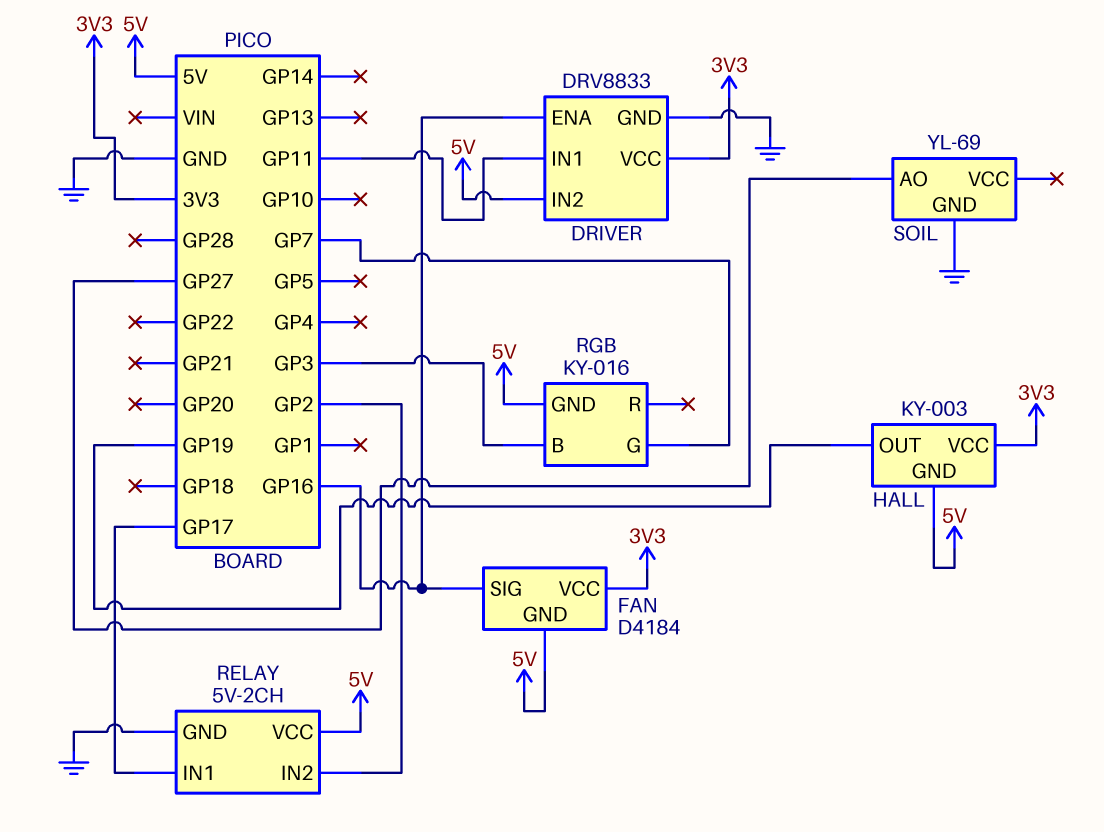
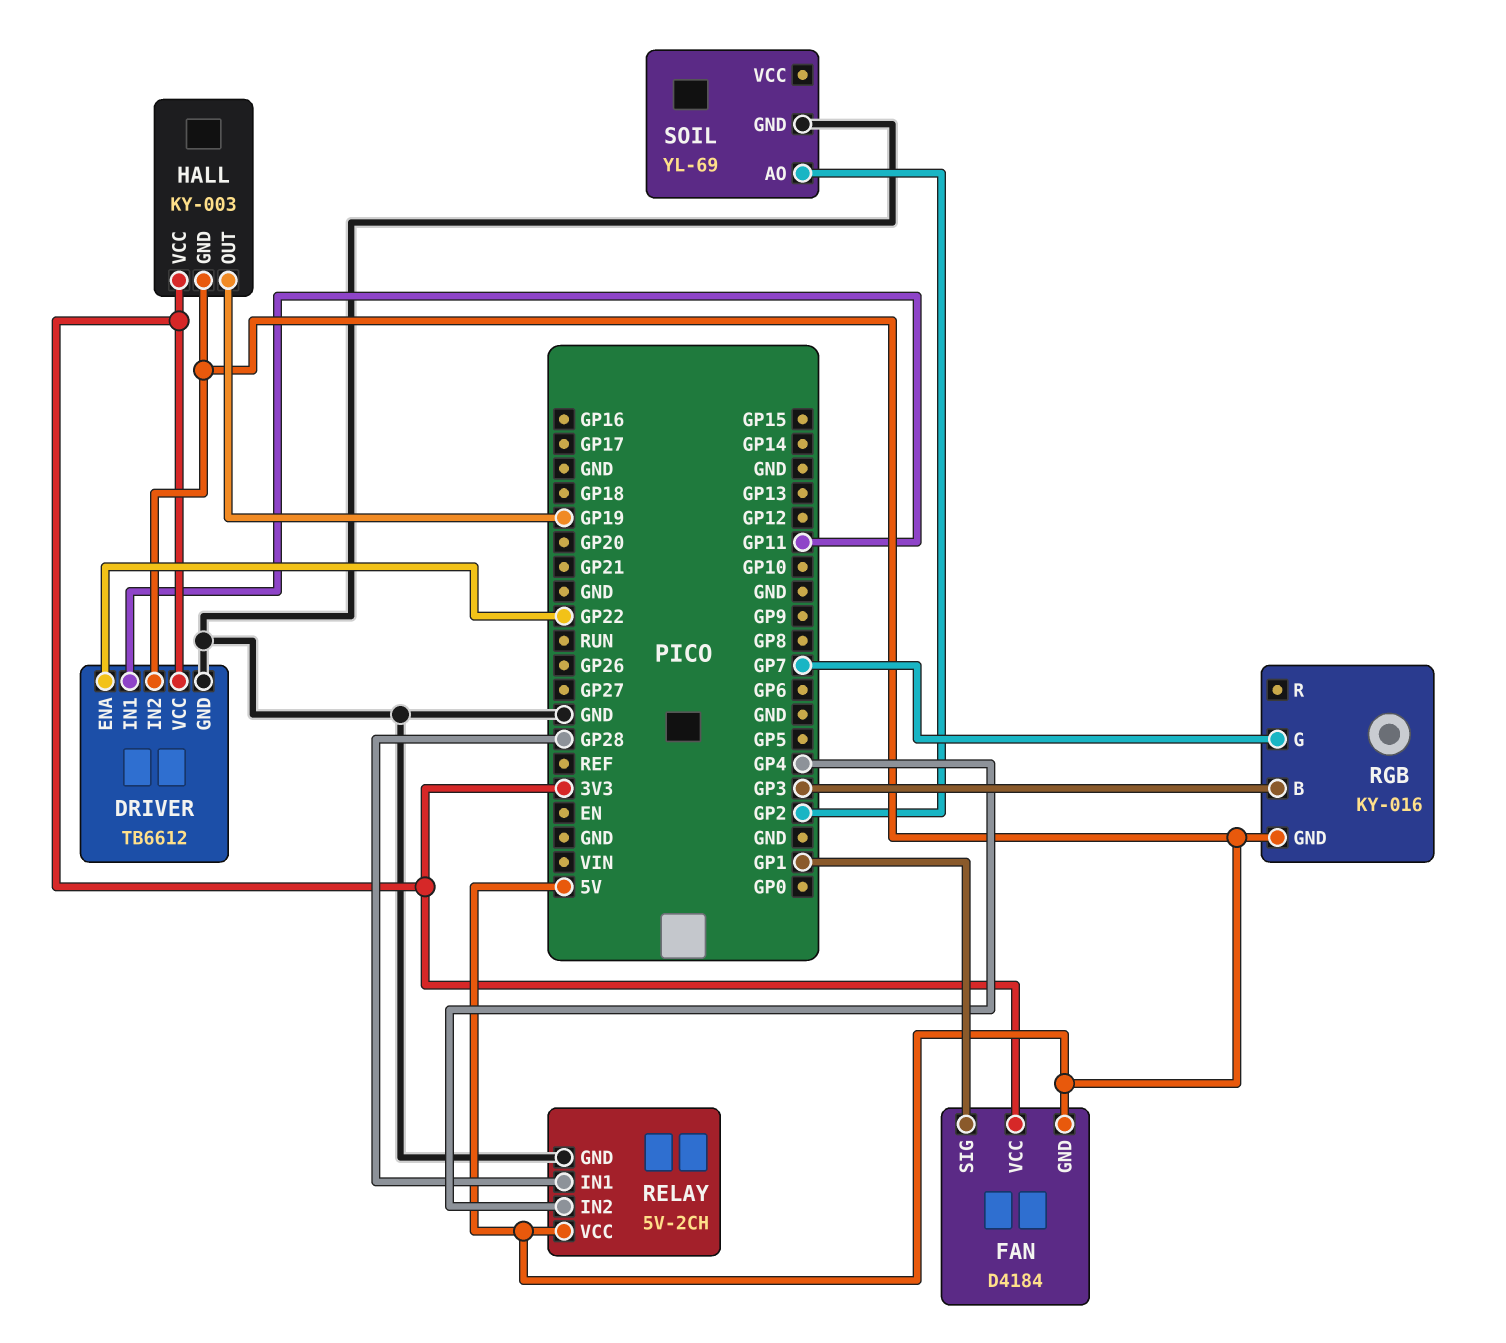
DRIVER: DRV8833 -> TB6612
DRIVER pin ENA: GP16 -> GP22
FAN pin SIG: GP16 -> GP1
RELAY pin IN1: GP17 -> GP28
RELAY pin IN2: GP2 -> GP4
SOIL pin AO: GP27 -> GP2

